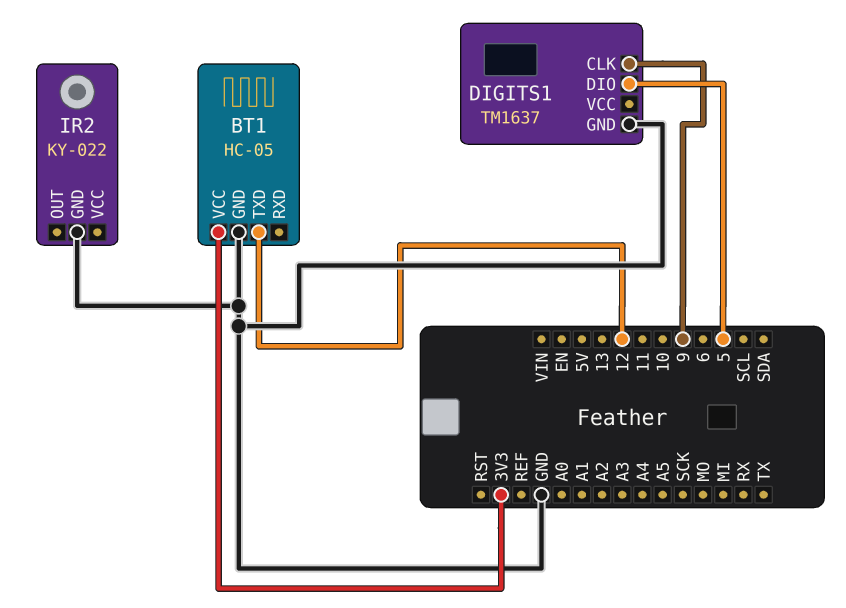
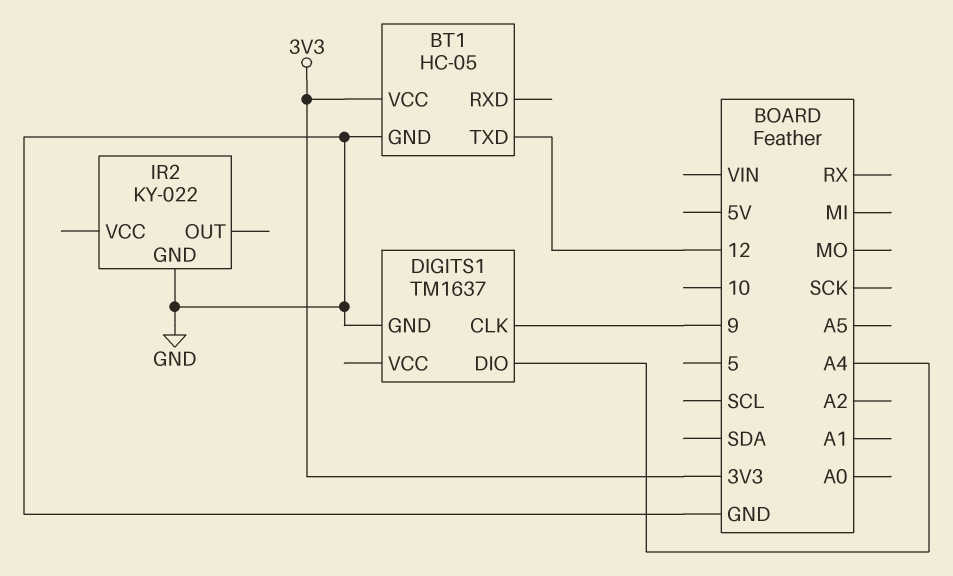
DIGITS1 pin DIO: 5 -> A4

